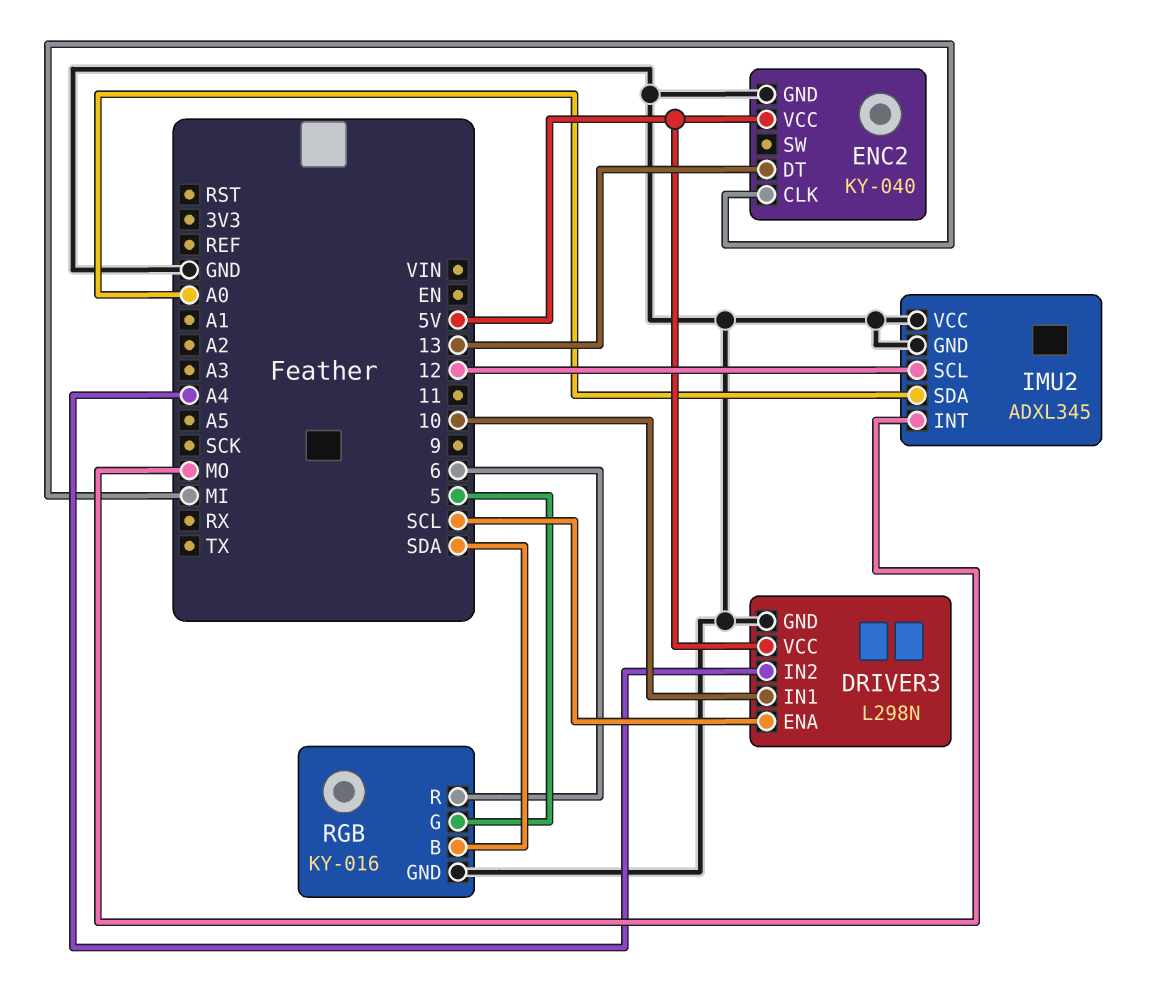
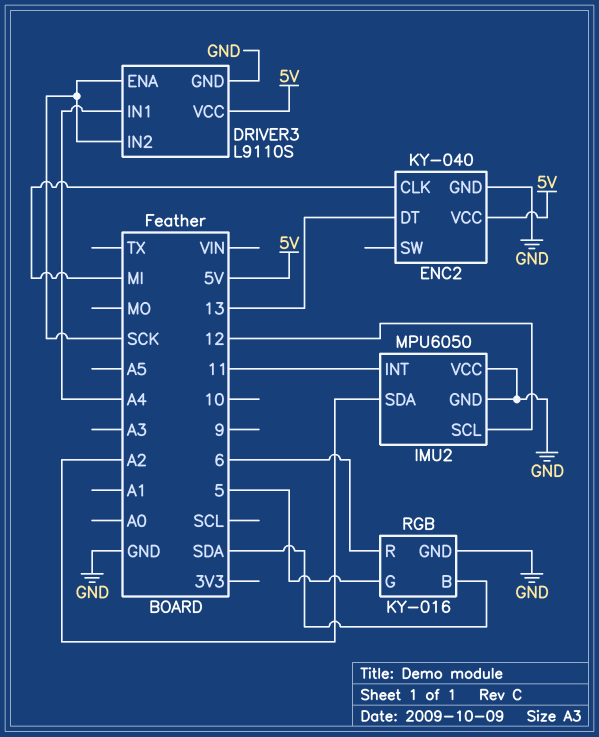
DRIVER3: L298N -> L9110S
DRIVER3 pin ENA: SCL -> SCK
DRIVER3 pin IN1: 10 -> A4
DRIVER3 pin IN2: A4 -> SCK
IMU2: ADXL345 -> MPU6050
IMU2 pin INT: MO -> 11
IMU2 pin SDA: A0 -> A2

